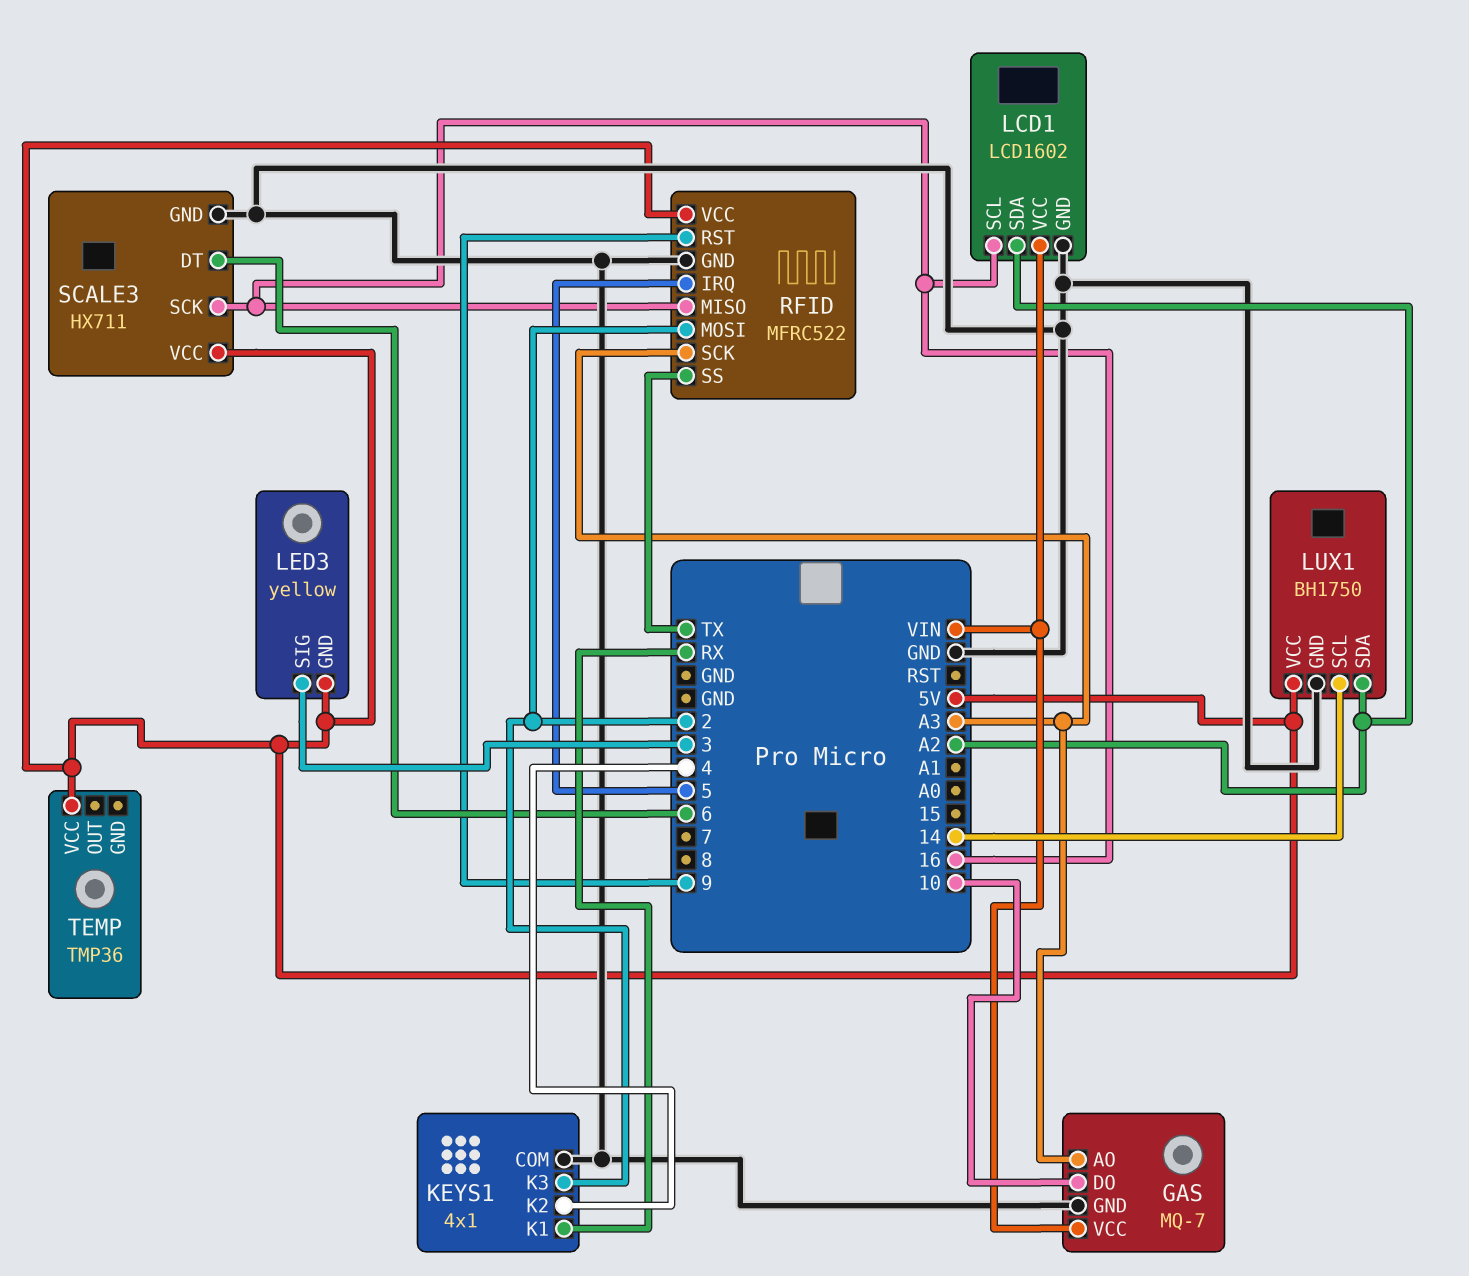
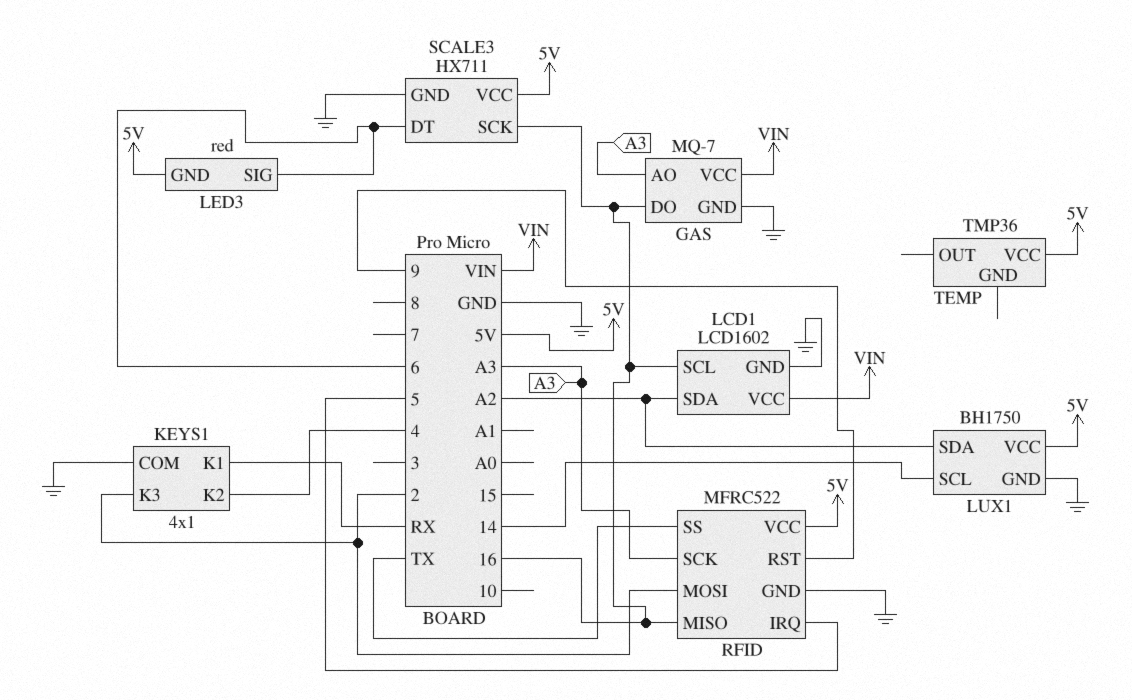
GAS pin DO: 10 -> 16
LED3: yellow -> red
LED3 pin SIG: 3 -> 6

